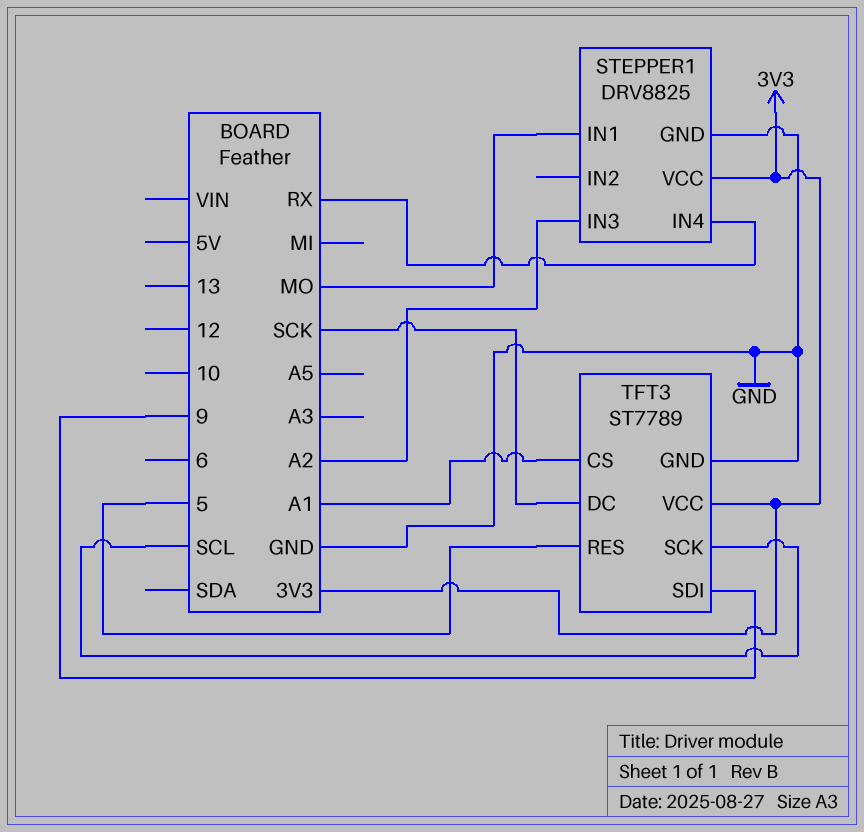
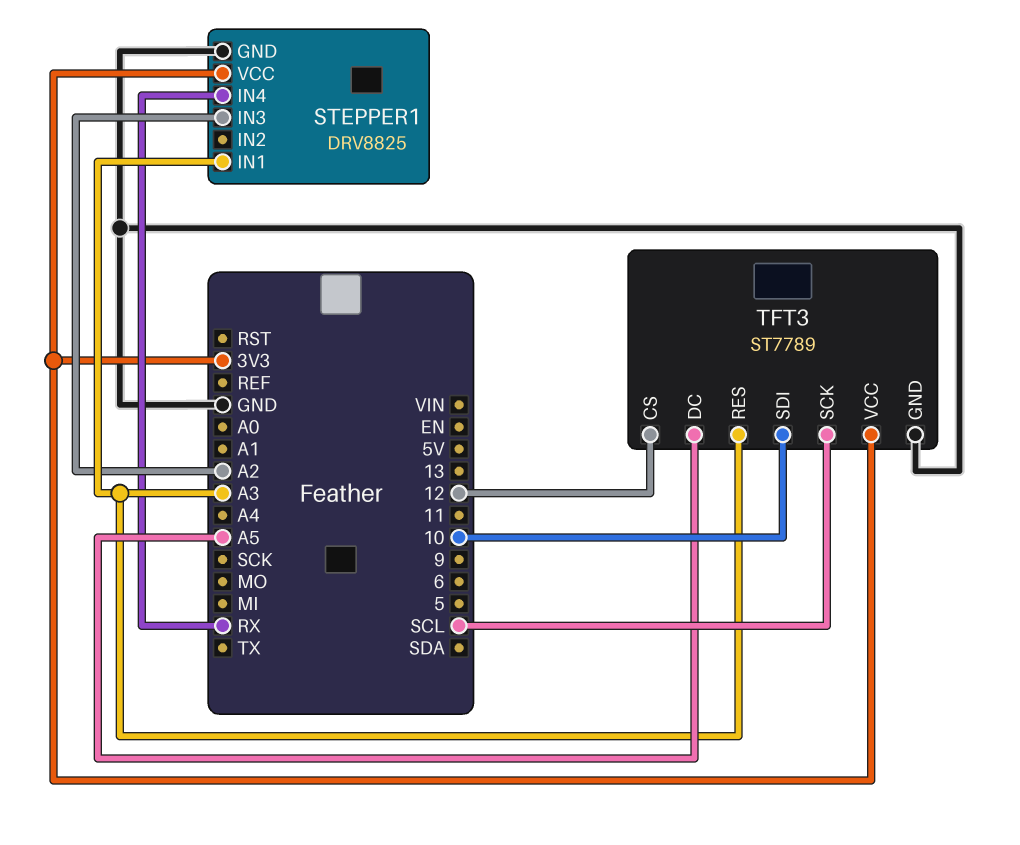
STEPPER1 pin IN1: MO -> A3
TFT3 pin CS: A1 -> 12
TFT3 pin DC: SCK -> A5
TFT3 pin RES: 5 -> A3
TFT3 pin SDI: 9 -> 10

